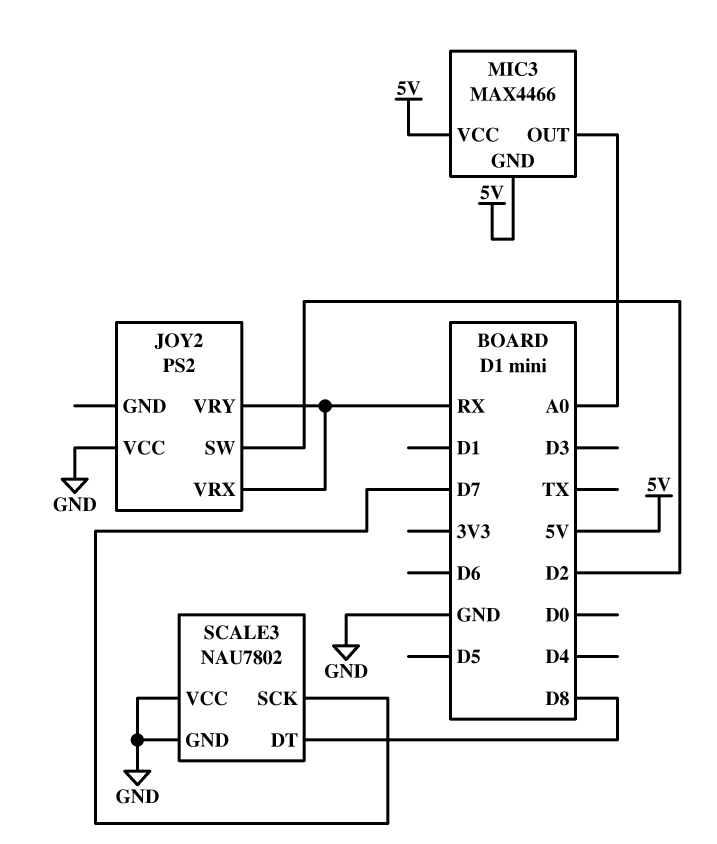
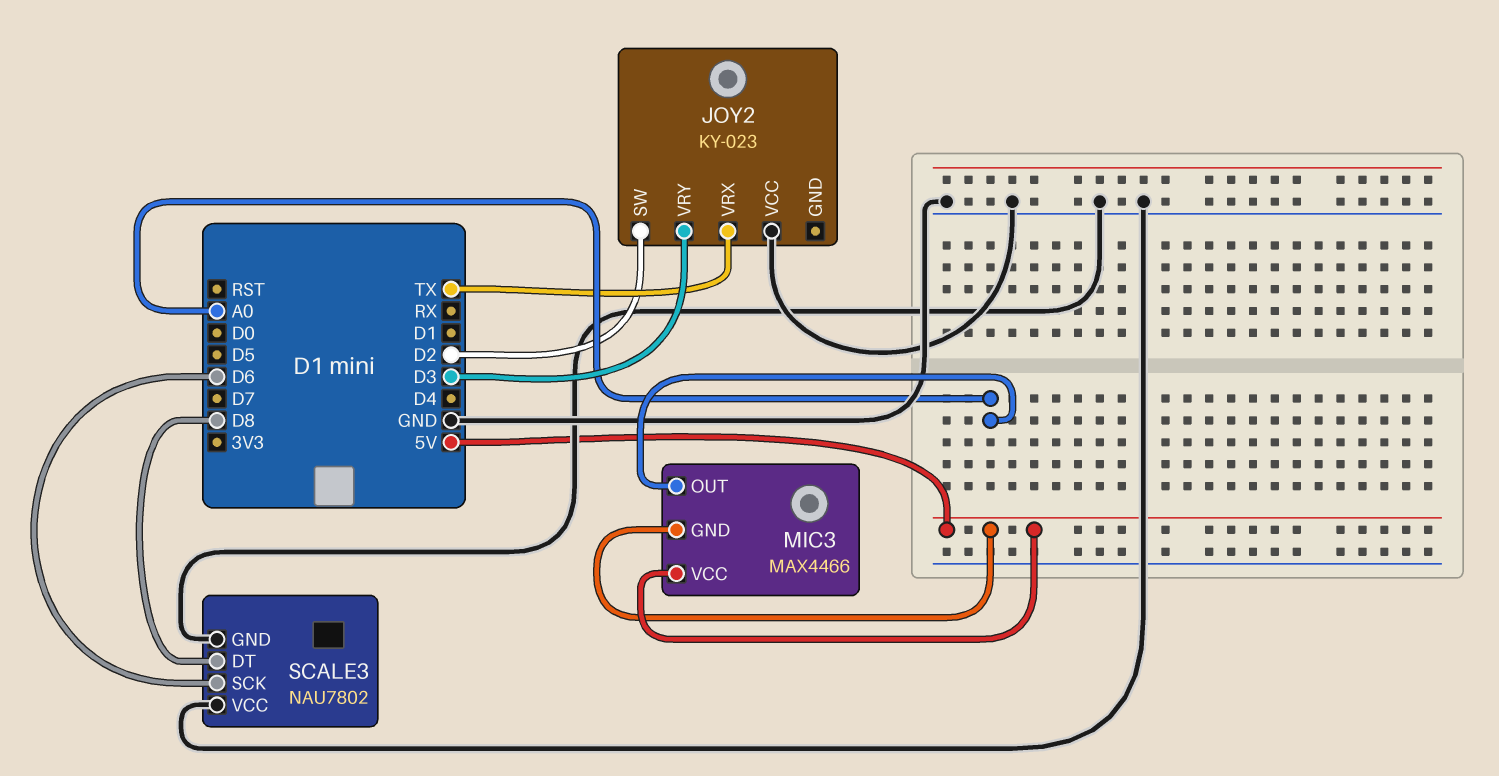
JOY2: PS2 -> KY-023
JOY2 pin VRX: RX -> TX
JOY2 pin VRY: RX -> D3
SCALE3 pin SCK: D7 -> D6

